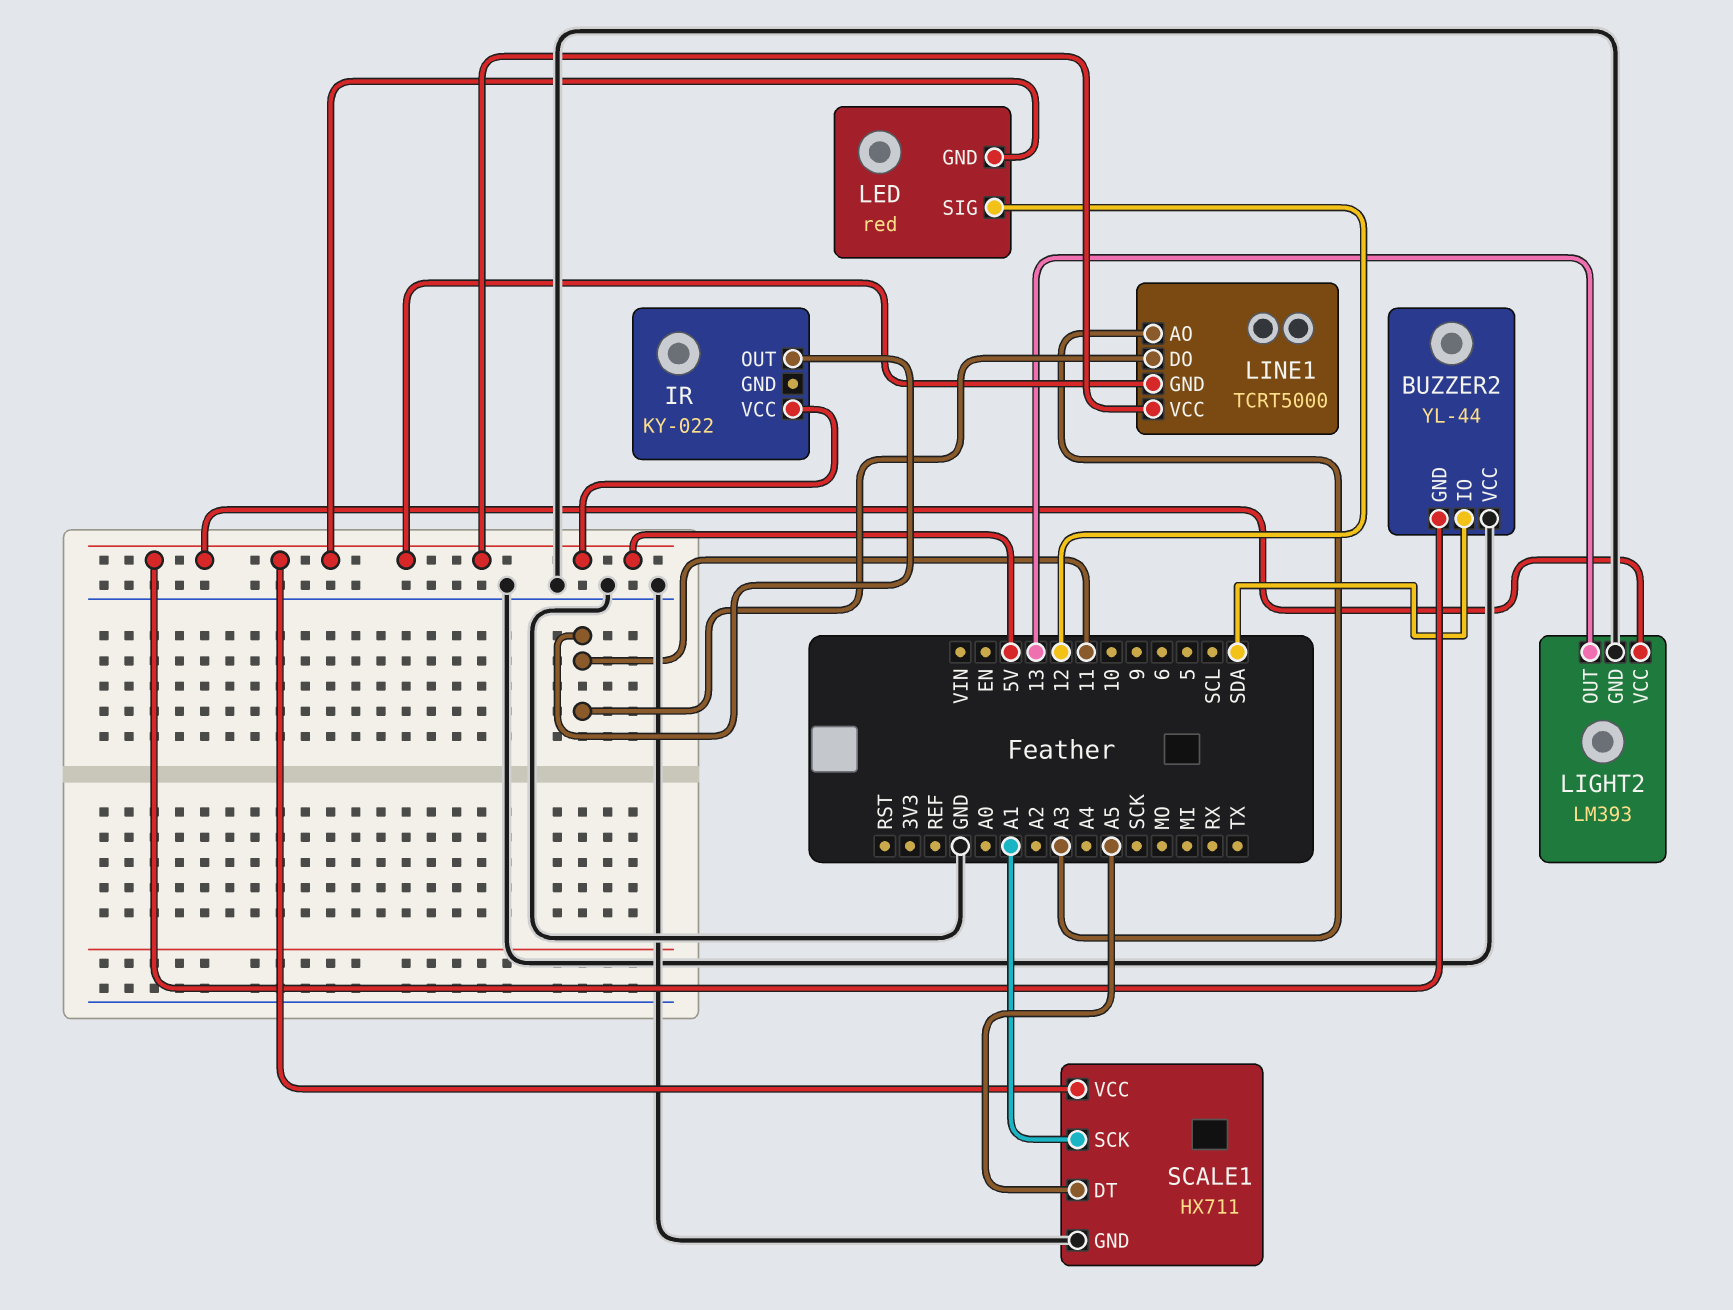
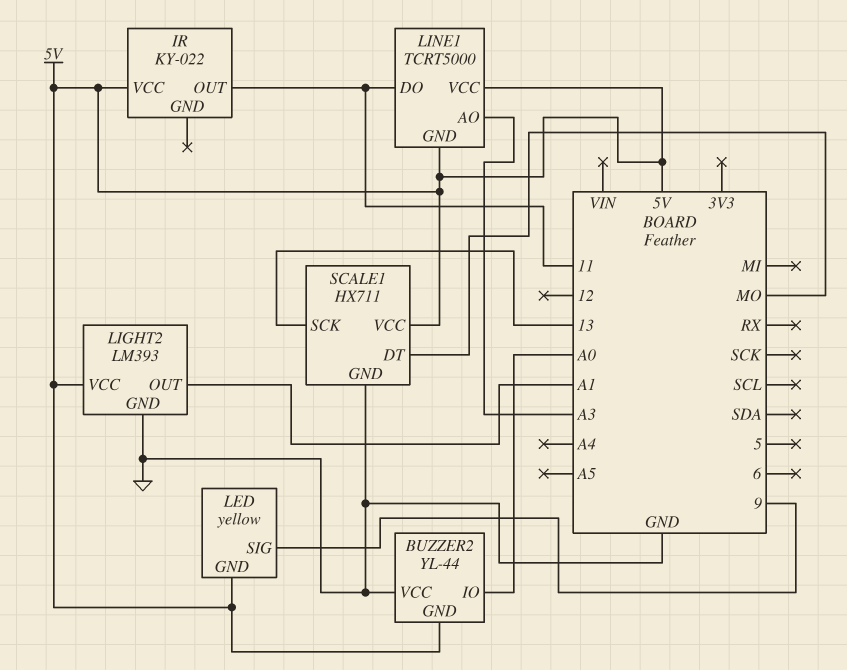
BUZZER2 pin IO: SDA -> A0
LED: red -> yellow
LED pin SIG: 12 -> 9
LIGHT2 pin OUT: 13 -> A1
SCALE1 pin DT: A5 -> MO
SCALE1 pin SCK: A1 -> 13

